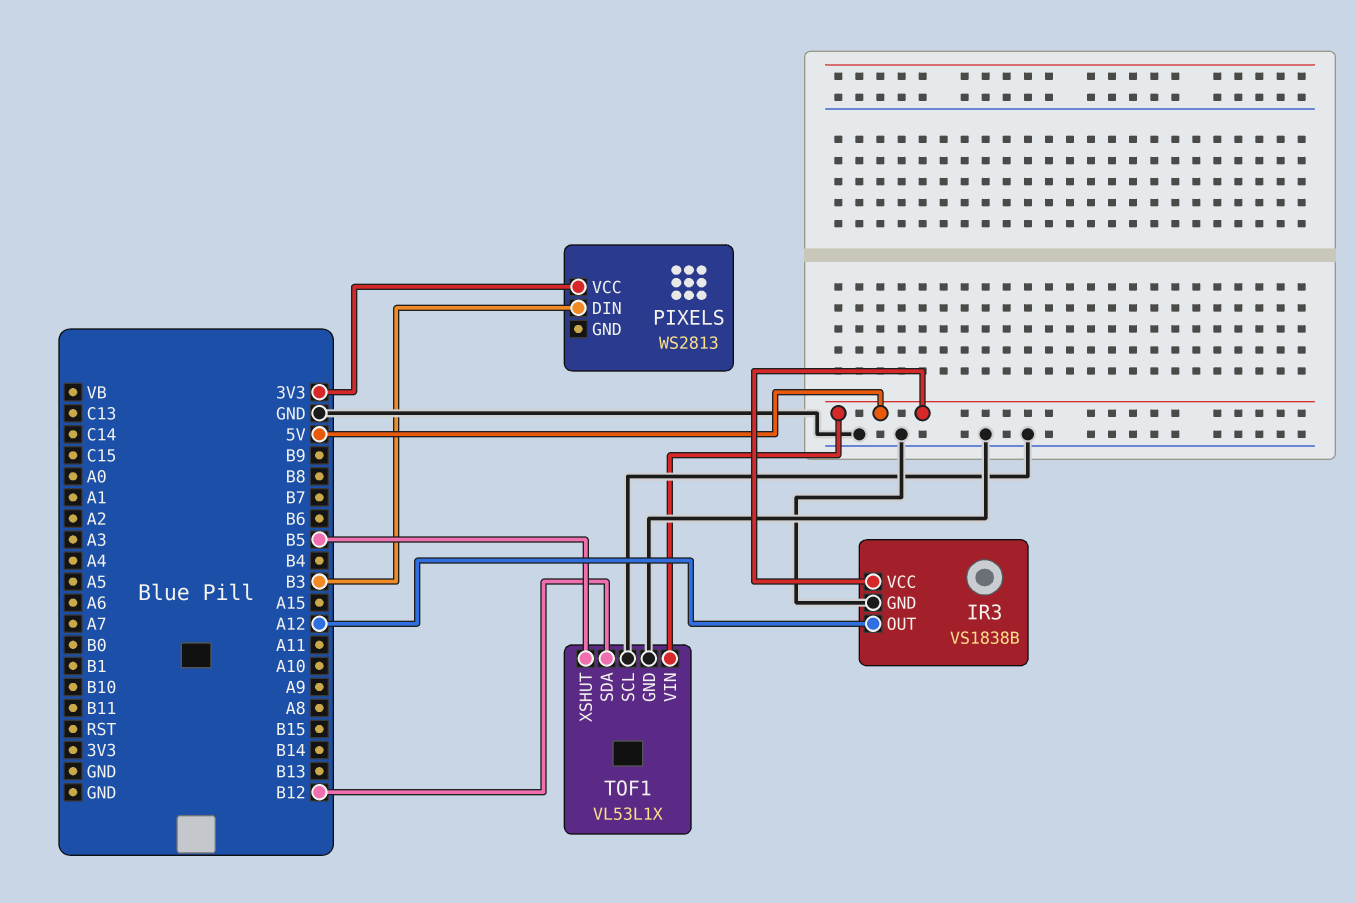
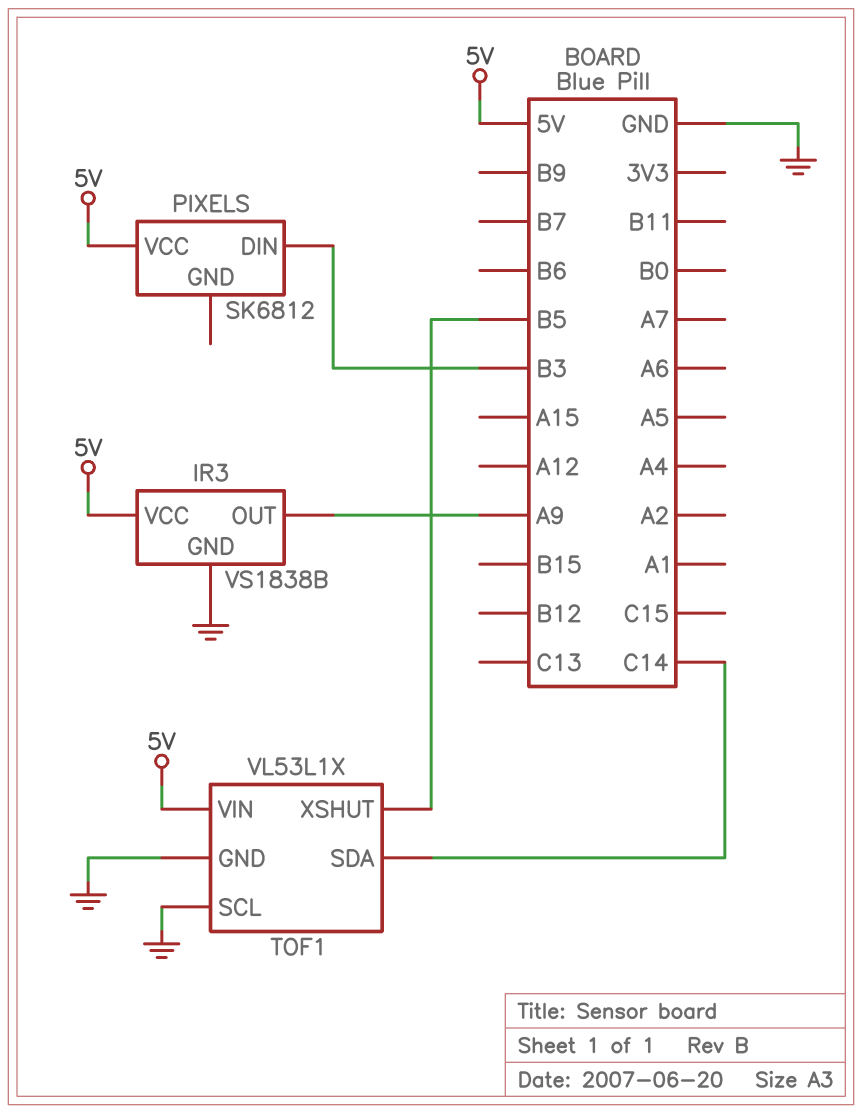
IR3 pin OUT: A12 -> A9
PIXELS: WS2813 -> SK6812
PIXELS pin VCC: 3V3 -> 5V
TOF1 pin SDA: B12 -> C14

